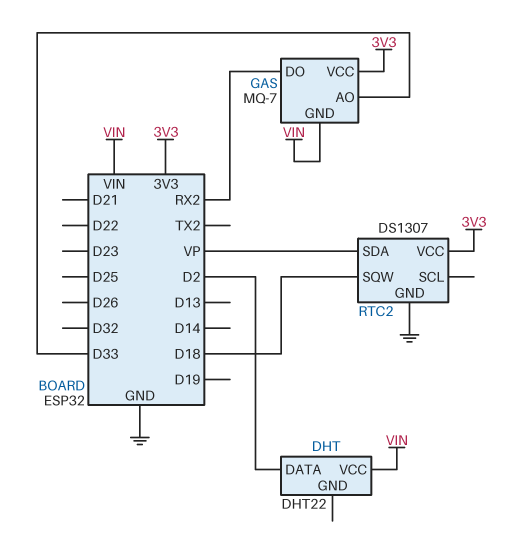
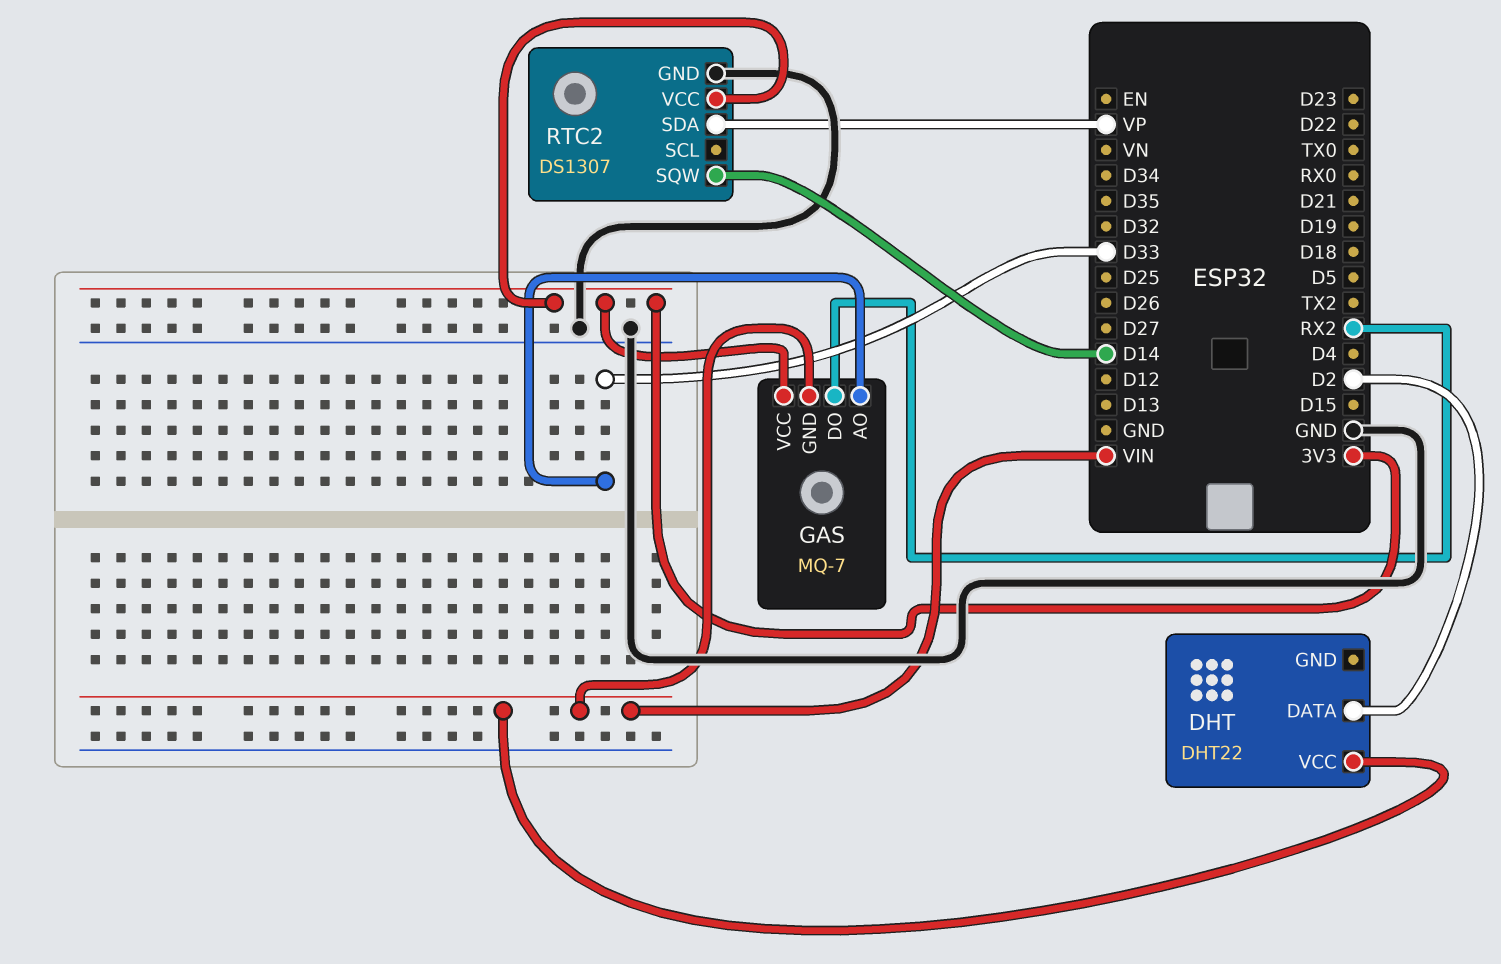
RTC2 pin SQW: D18 -> D14

